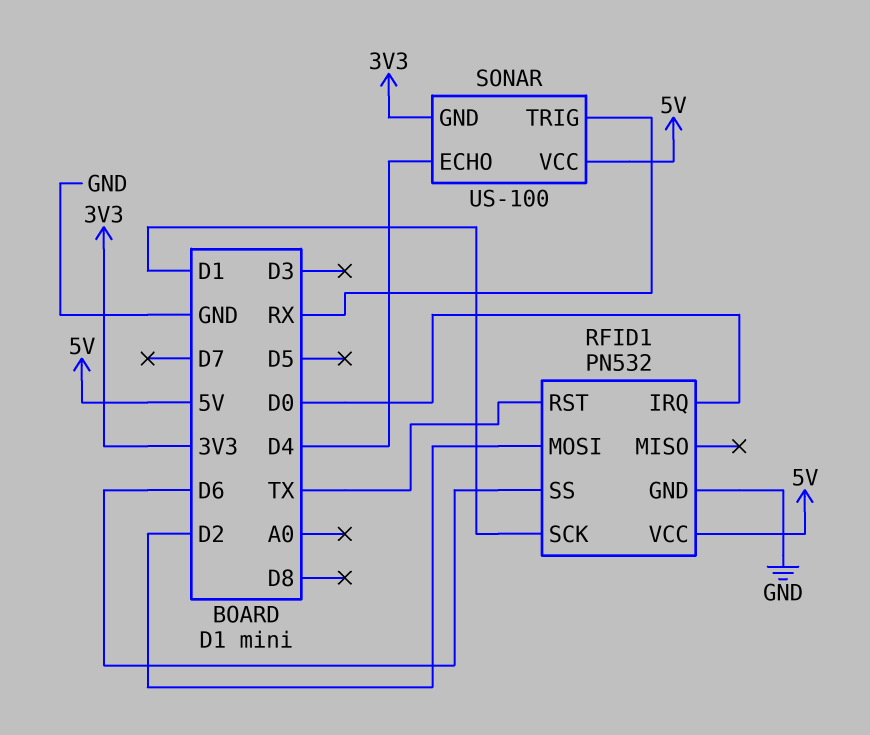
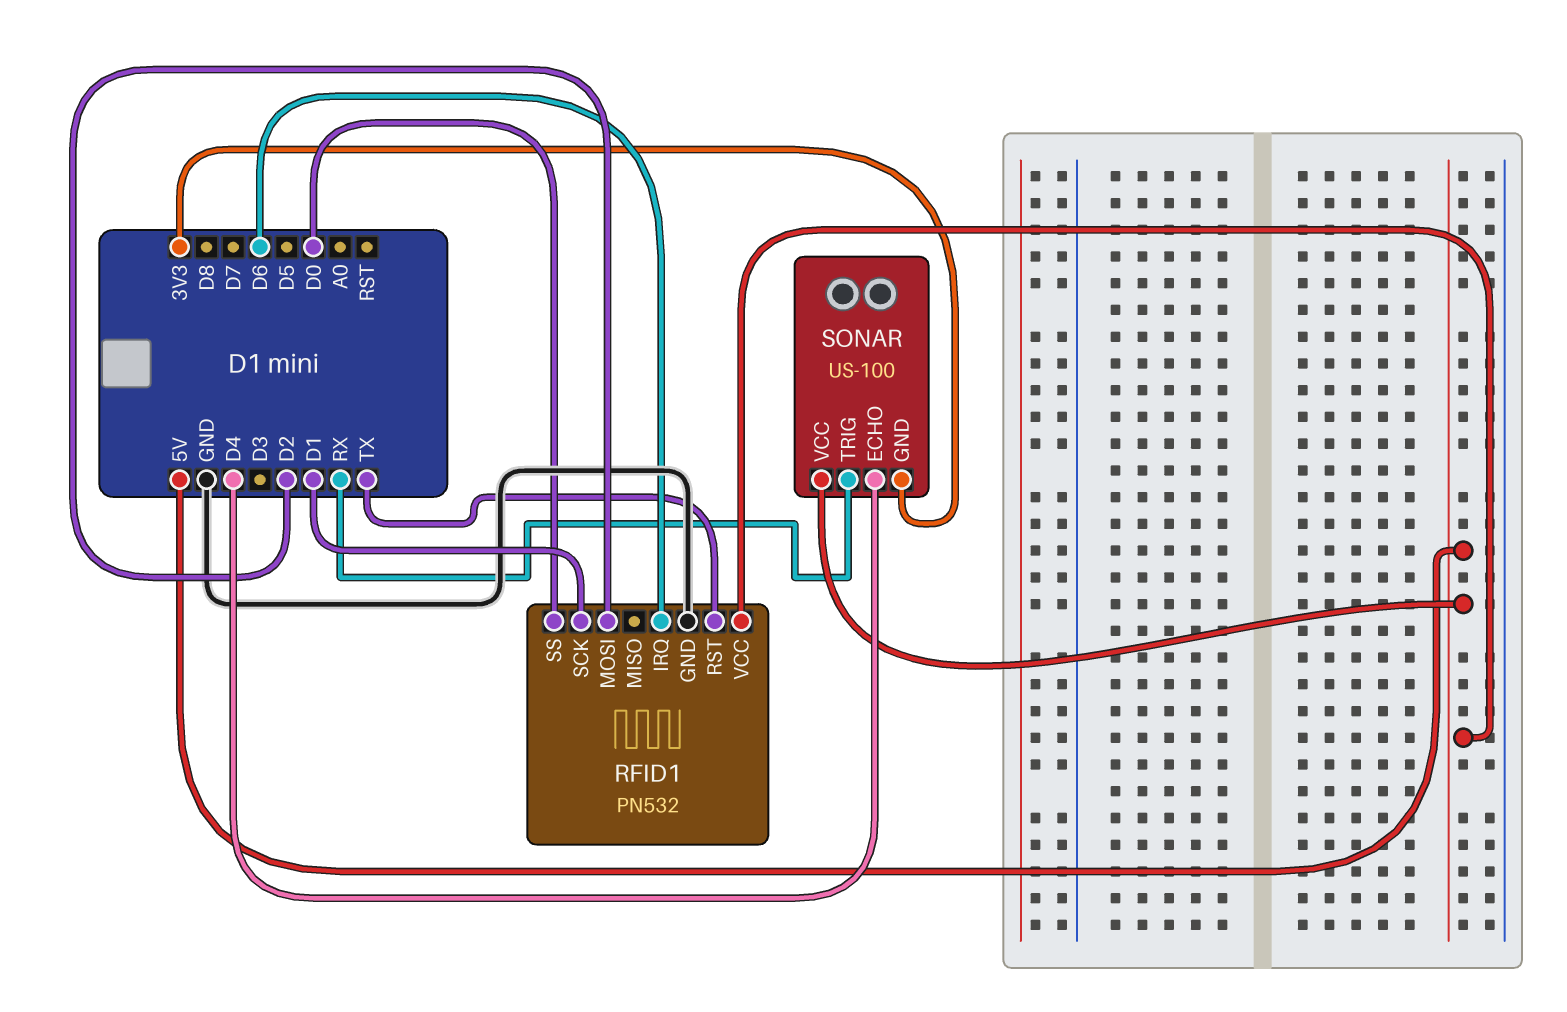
RFID1 pin IRQ: D0 -> D6
RFID1 pin SS: D6 -> D0

